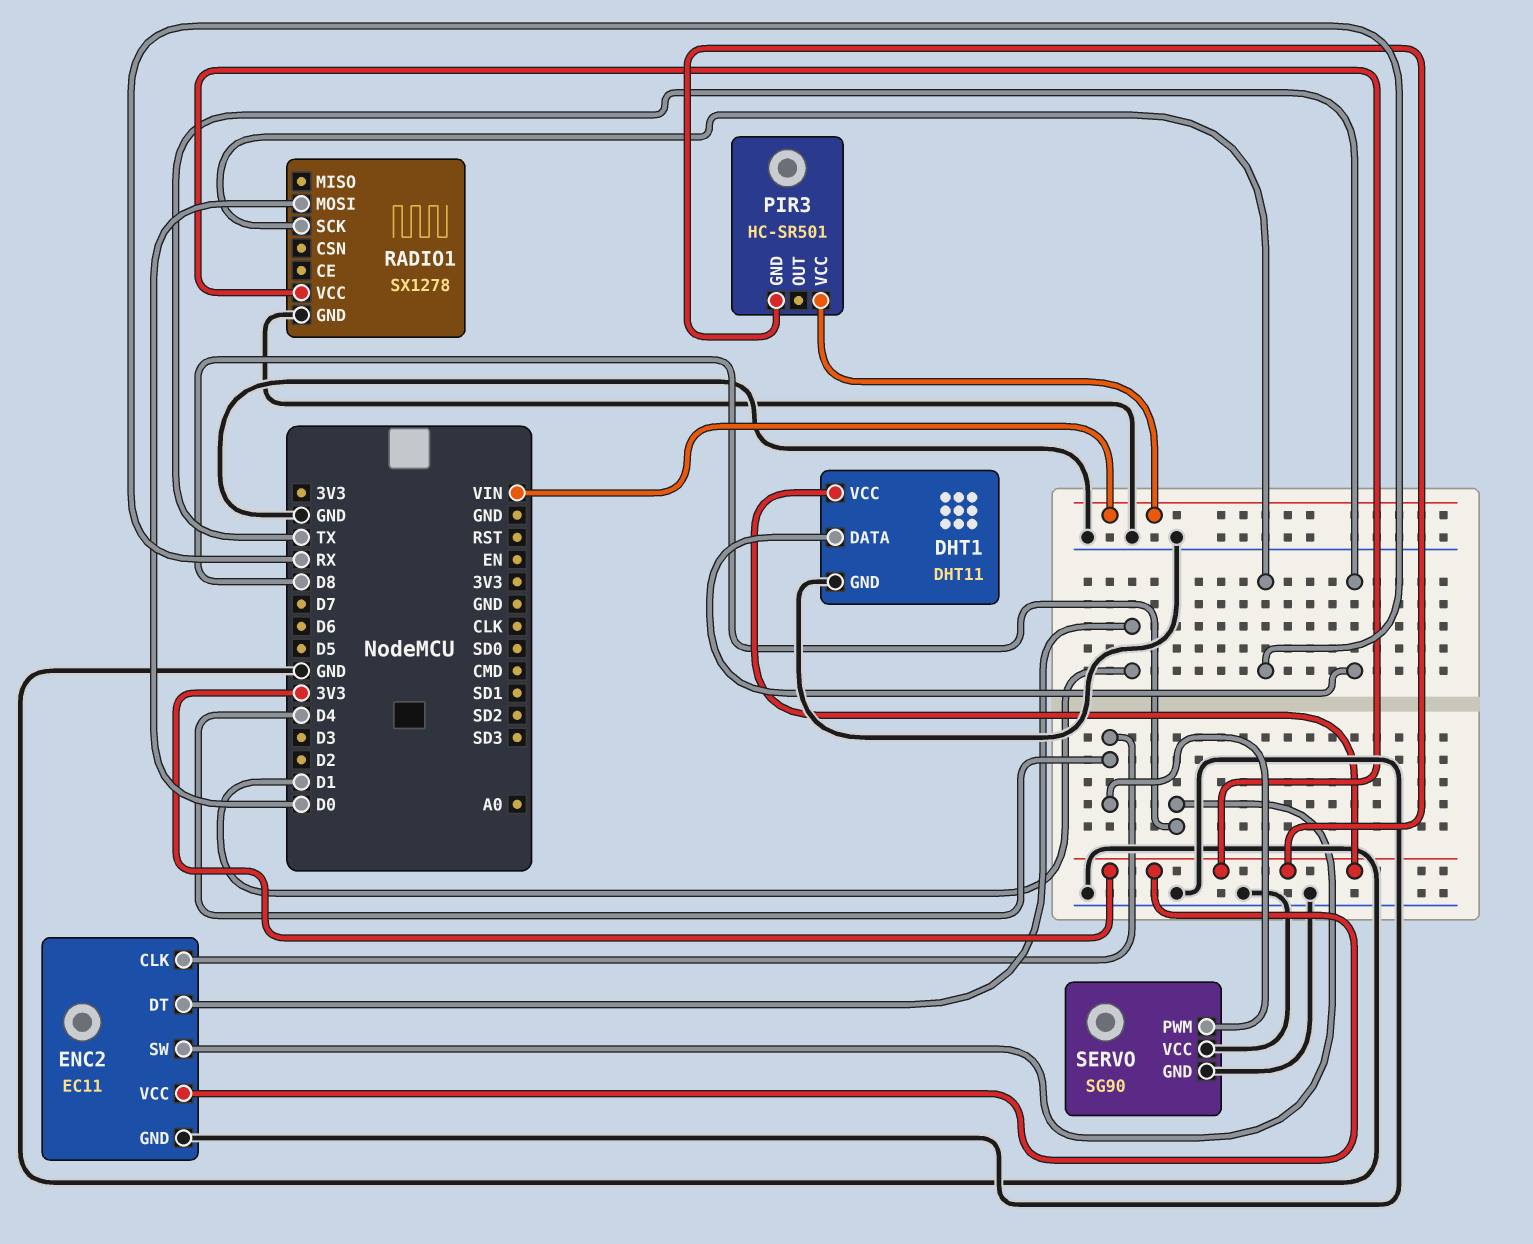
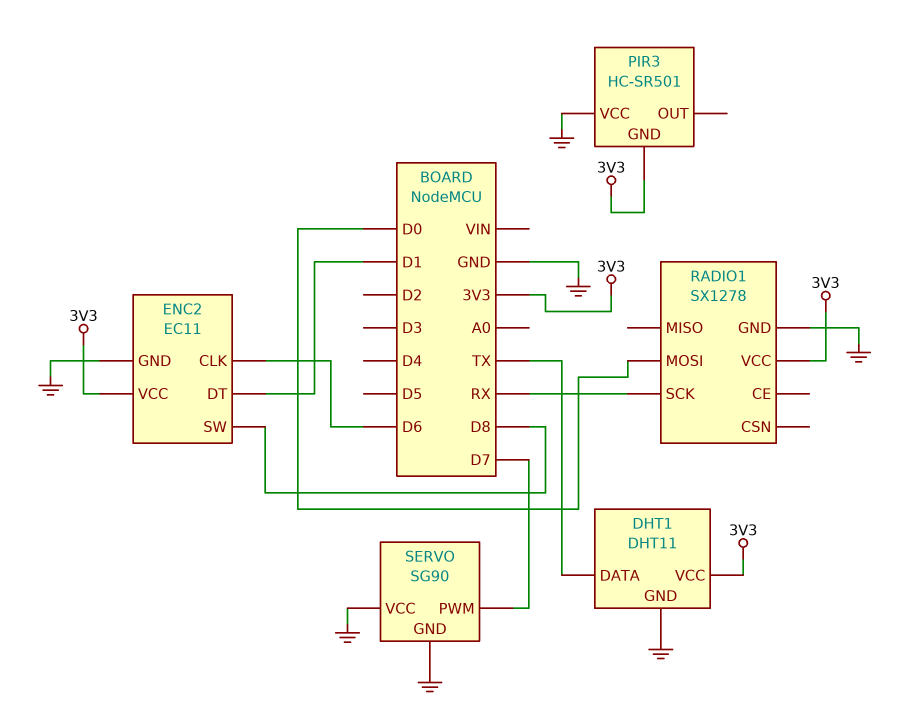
ENC2 pin CLK: D4 -> D6
PIR3 pin VCC: VIN -> GND
SERVO pin PWM: D4 -> D7

